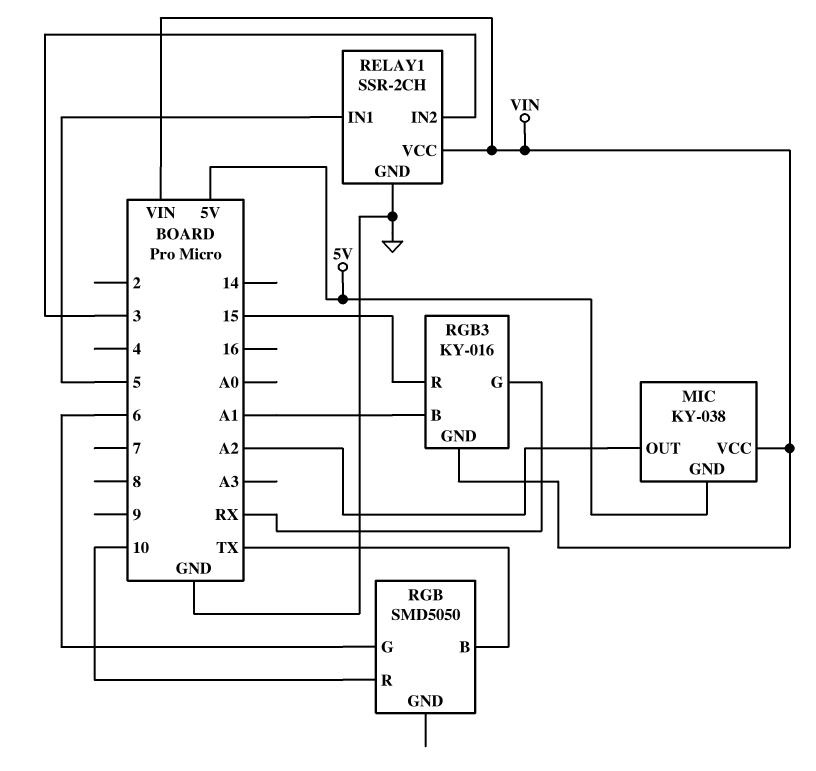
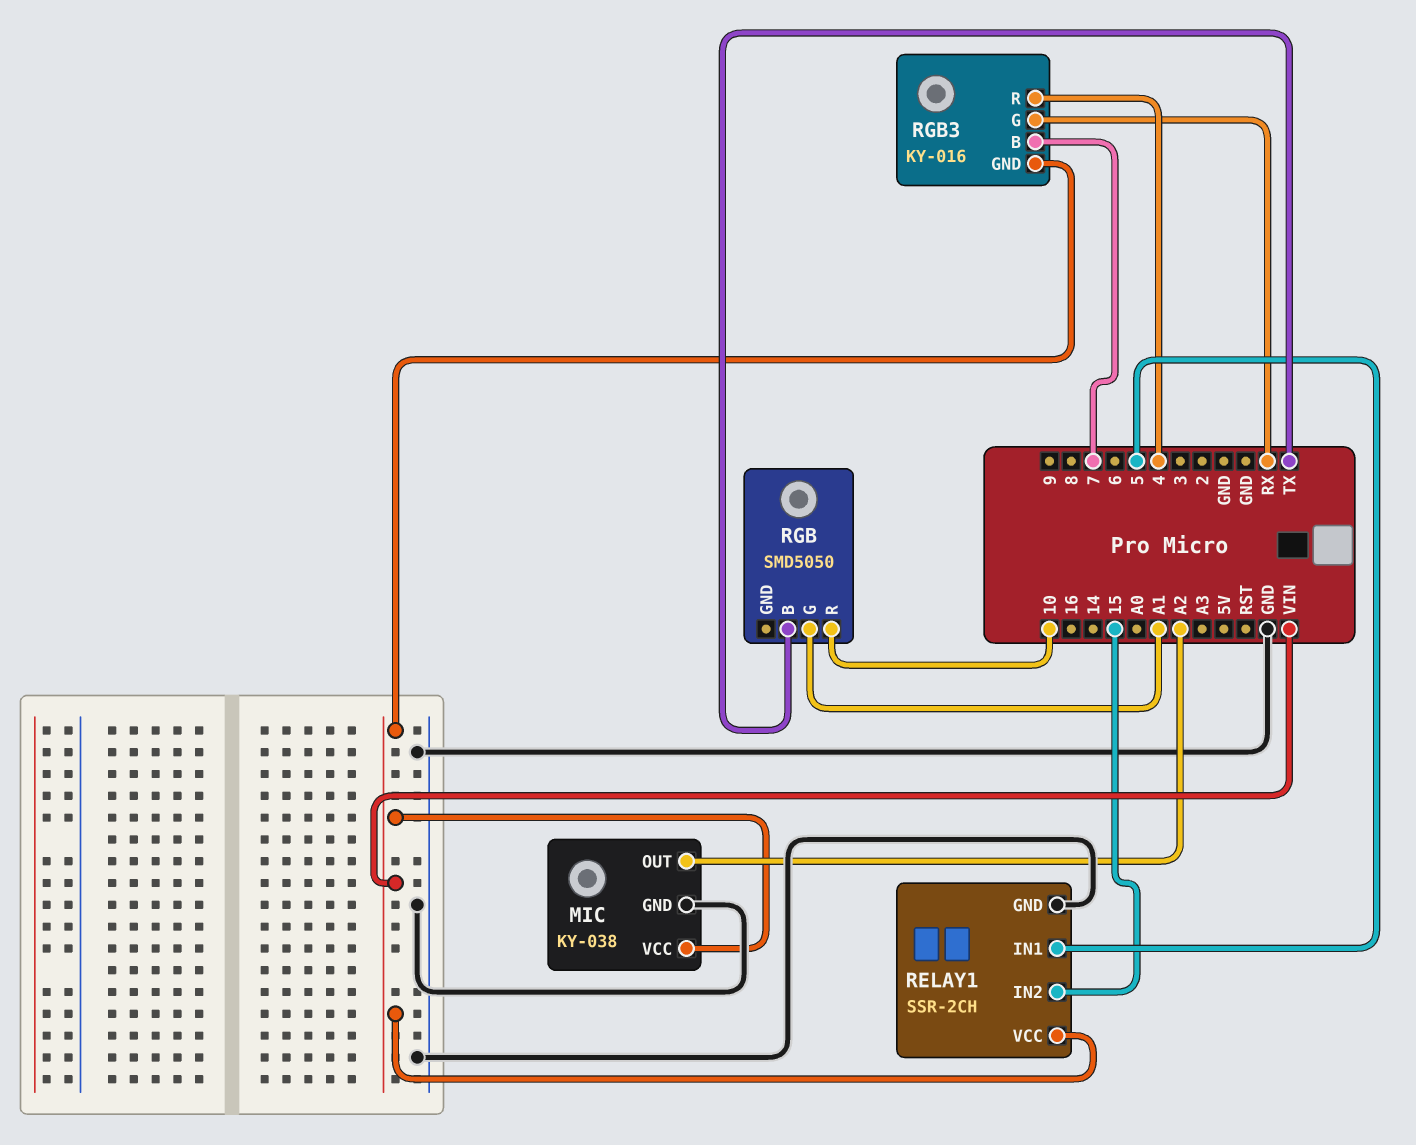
MIC pin GND: 5V -> GND
RELAY1 pin IN2: 3 -> 15
RGB pin G: 6 -> A1
RGB3 pin B: A1 -> 7
RGB3 pin R: 15 -> 4

